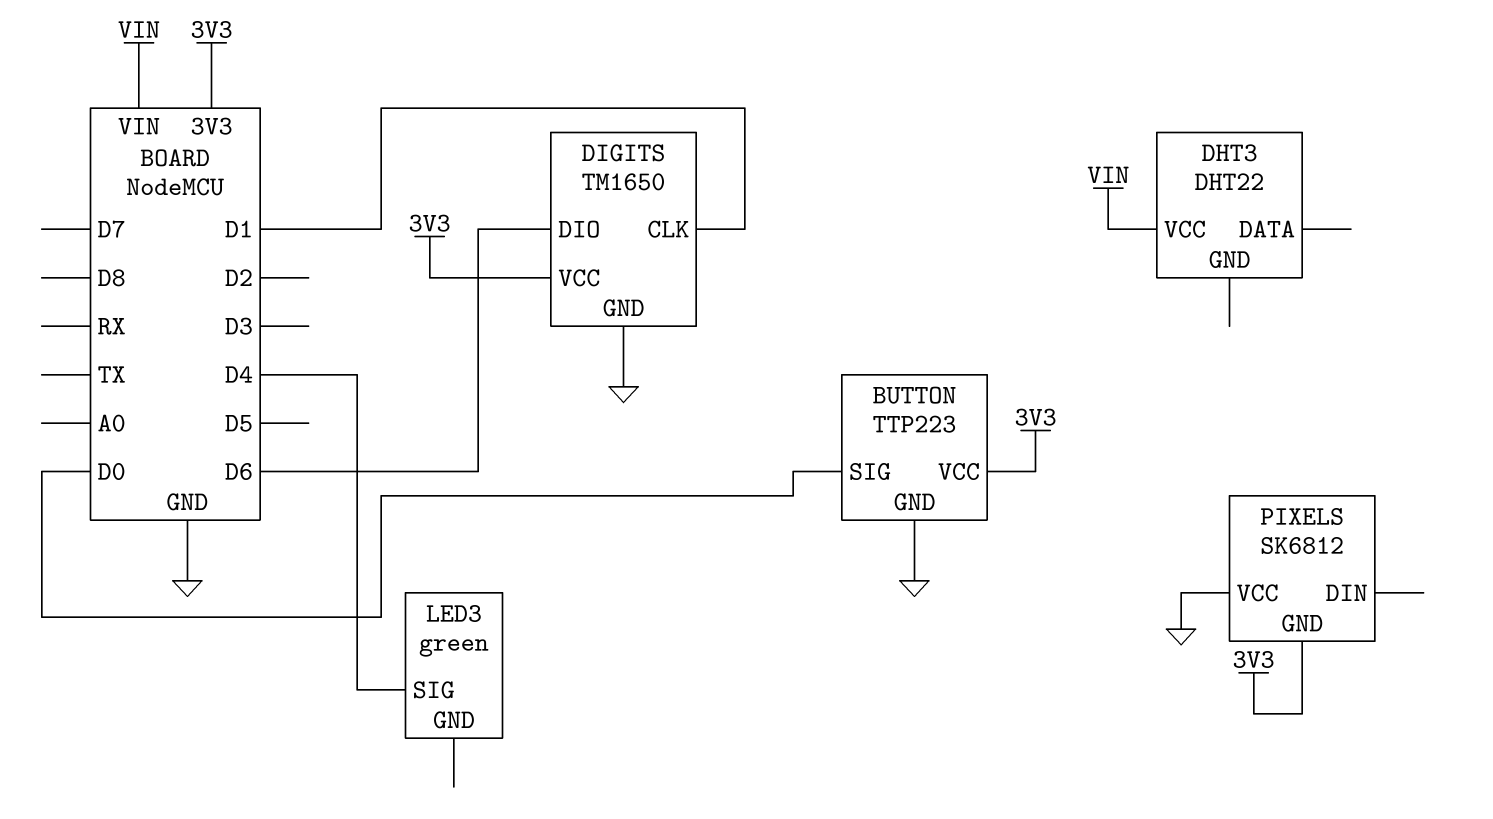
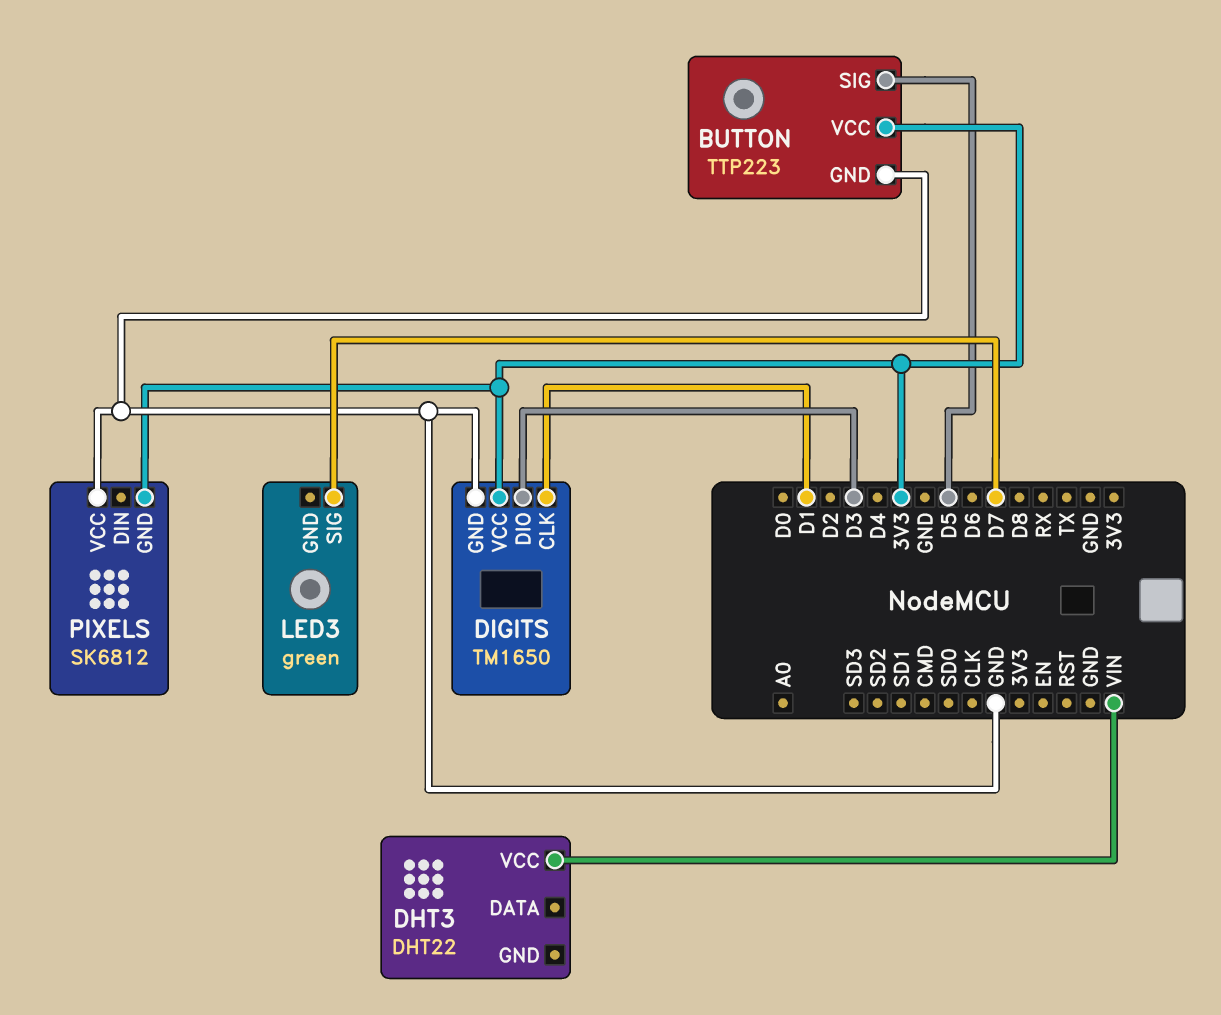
BUTTON pin SIG: D0 -> D5
DIGITS pin DIO: D6 -> D3
LED3 pin SIG: D4 -> D7

